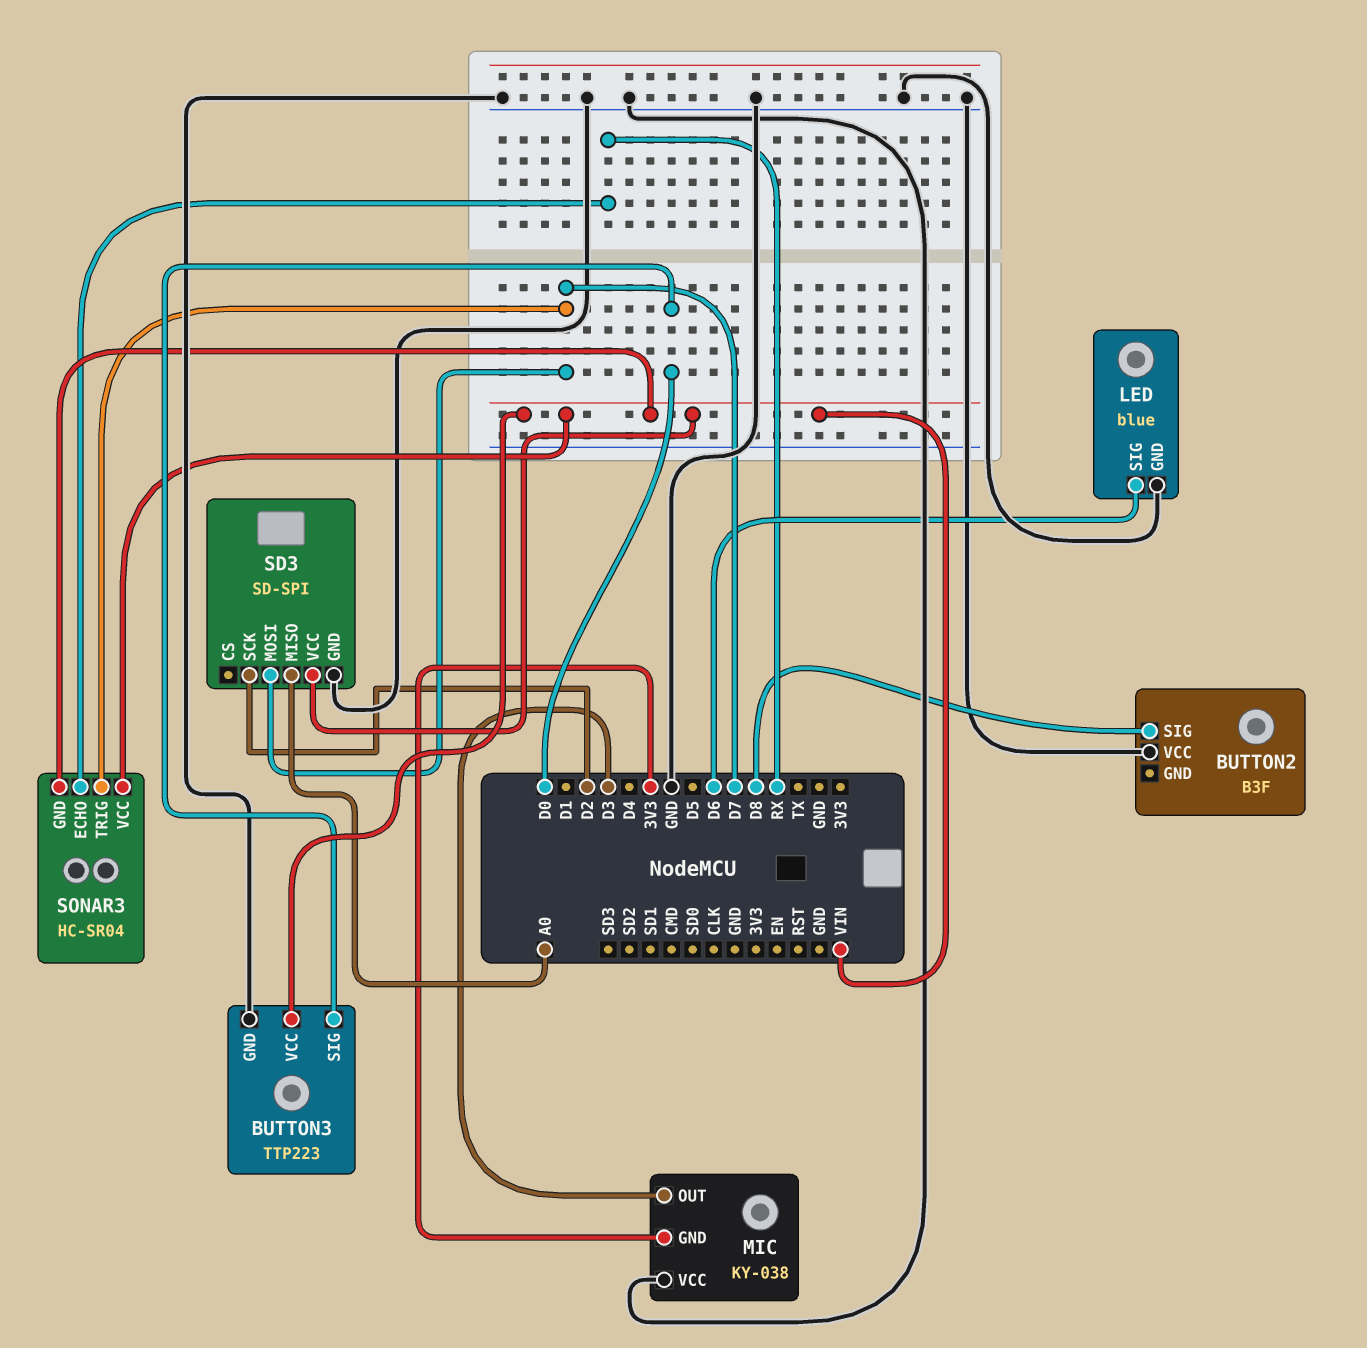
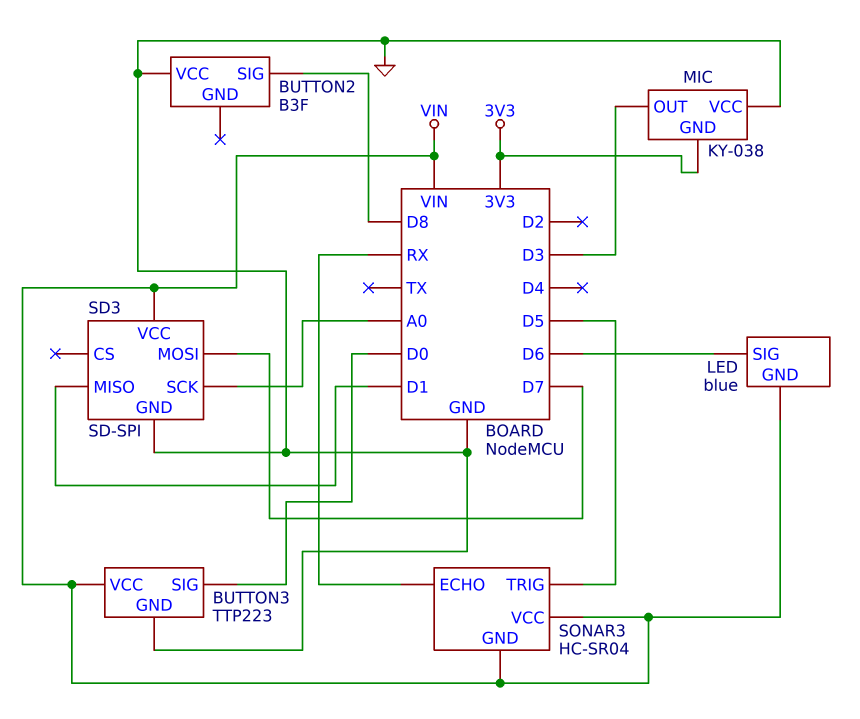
LED pin GND: GND -> VIN
SD3 pin MISO: A0 -> D1
SD3 pin SCK: D2 -> A0
SONAR3 pin TRIG: D7 -> D5

